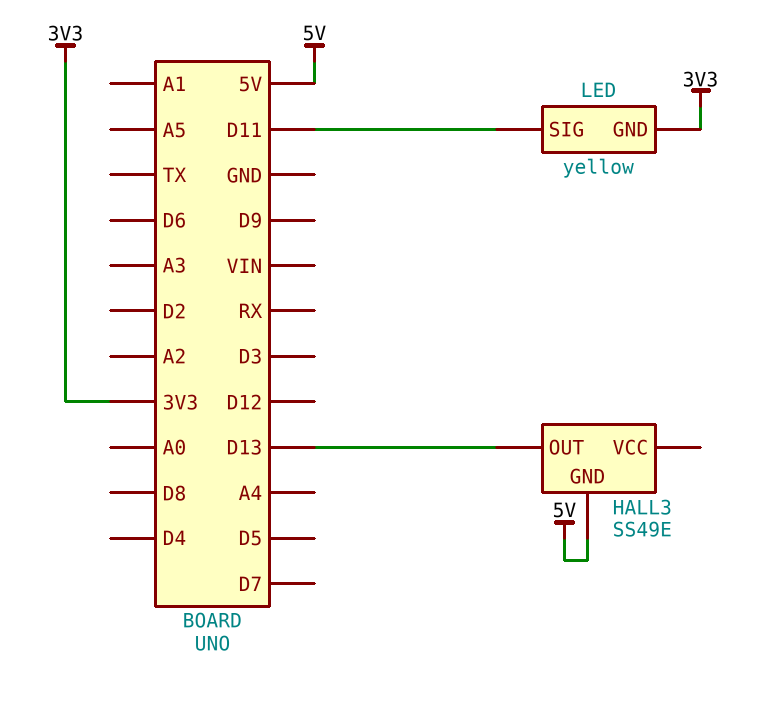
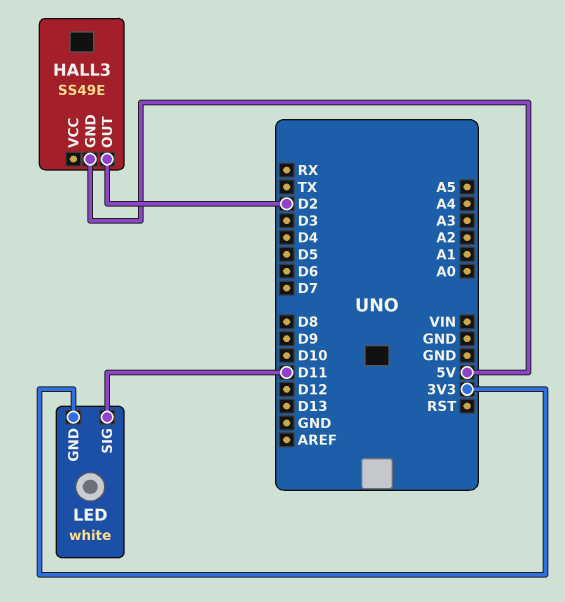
HALL3 pin OUT: D13 -> D2
LED: yellow -> white

